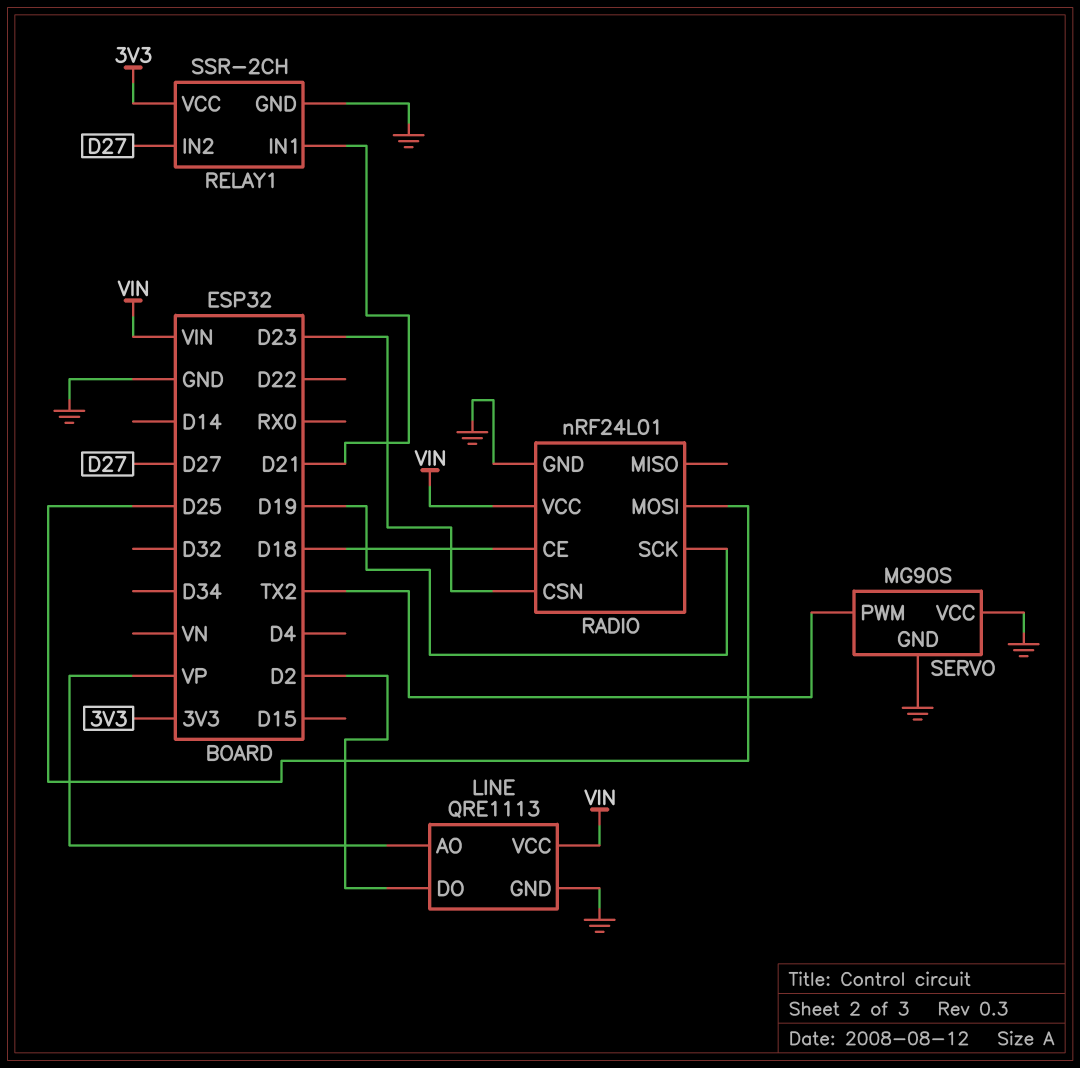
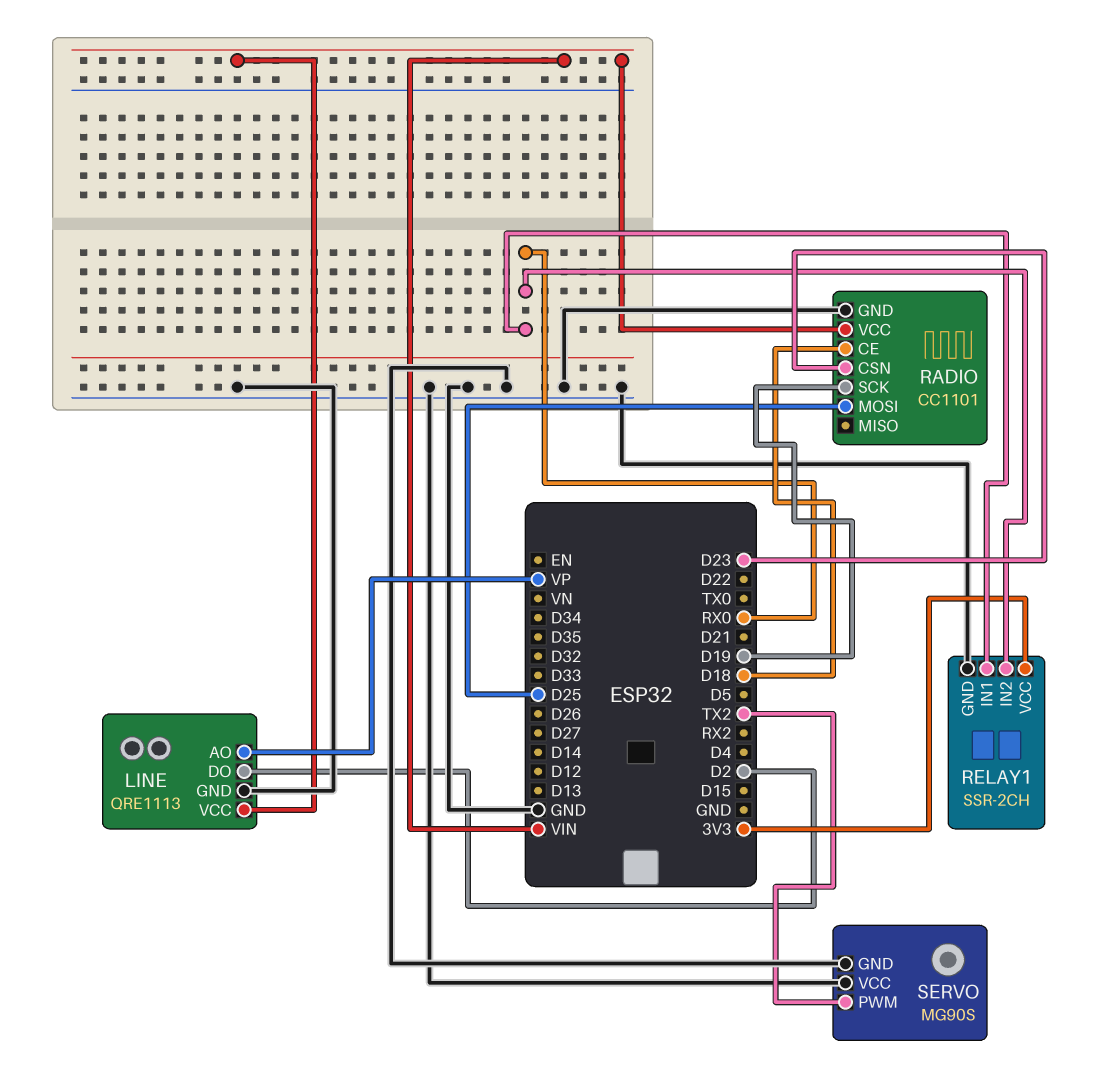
RADIO: nRF24L01 -> CC1101
RELAY1 pin IN1: D21 -> RX0
RELAY1 pin IN2: D27 -> RX0

